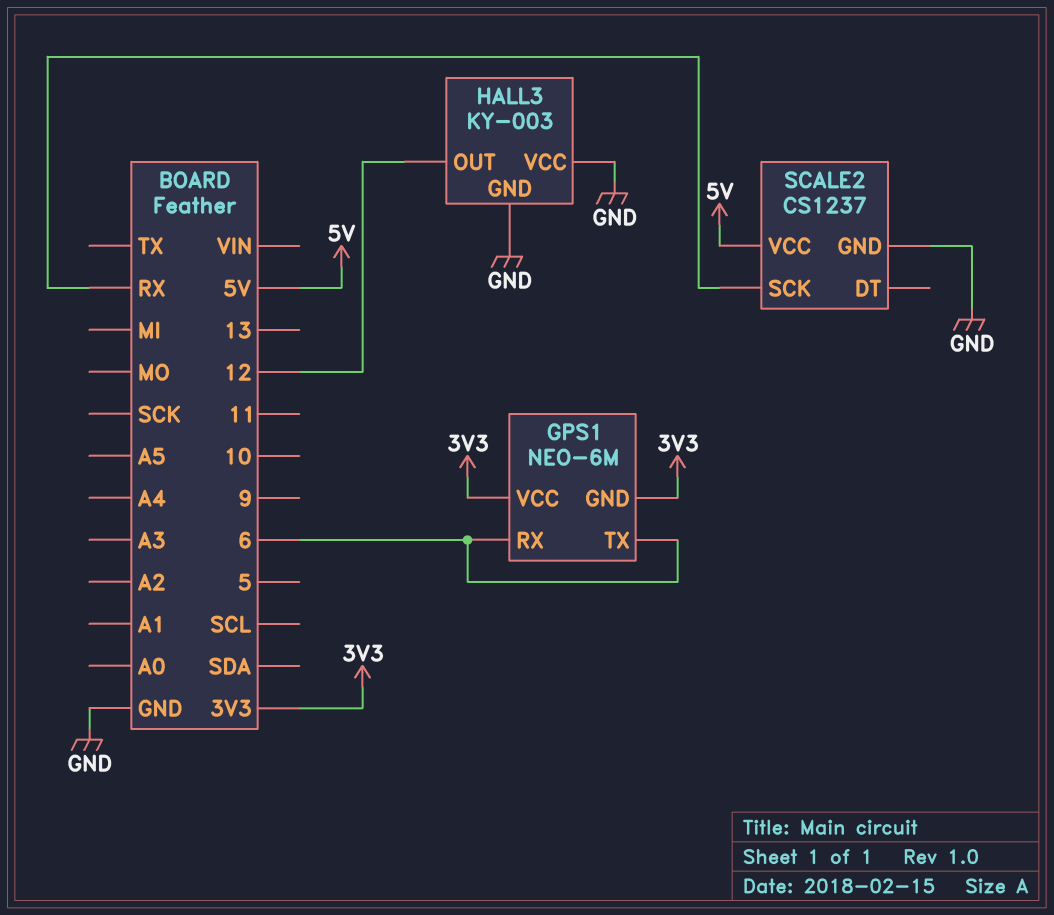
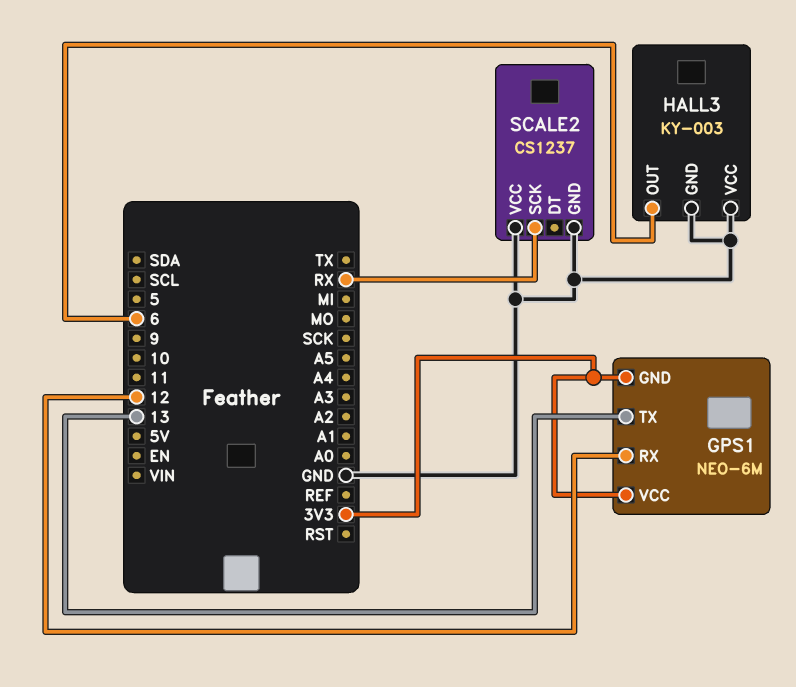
GPS1 pin RX: 6 -> 12
GPS1 pin TX: 6 -> 13
HALL3 pin OUT: 12 -> 6
SCALE2 pin VCC: 5V -> GND

